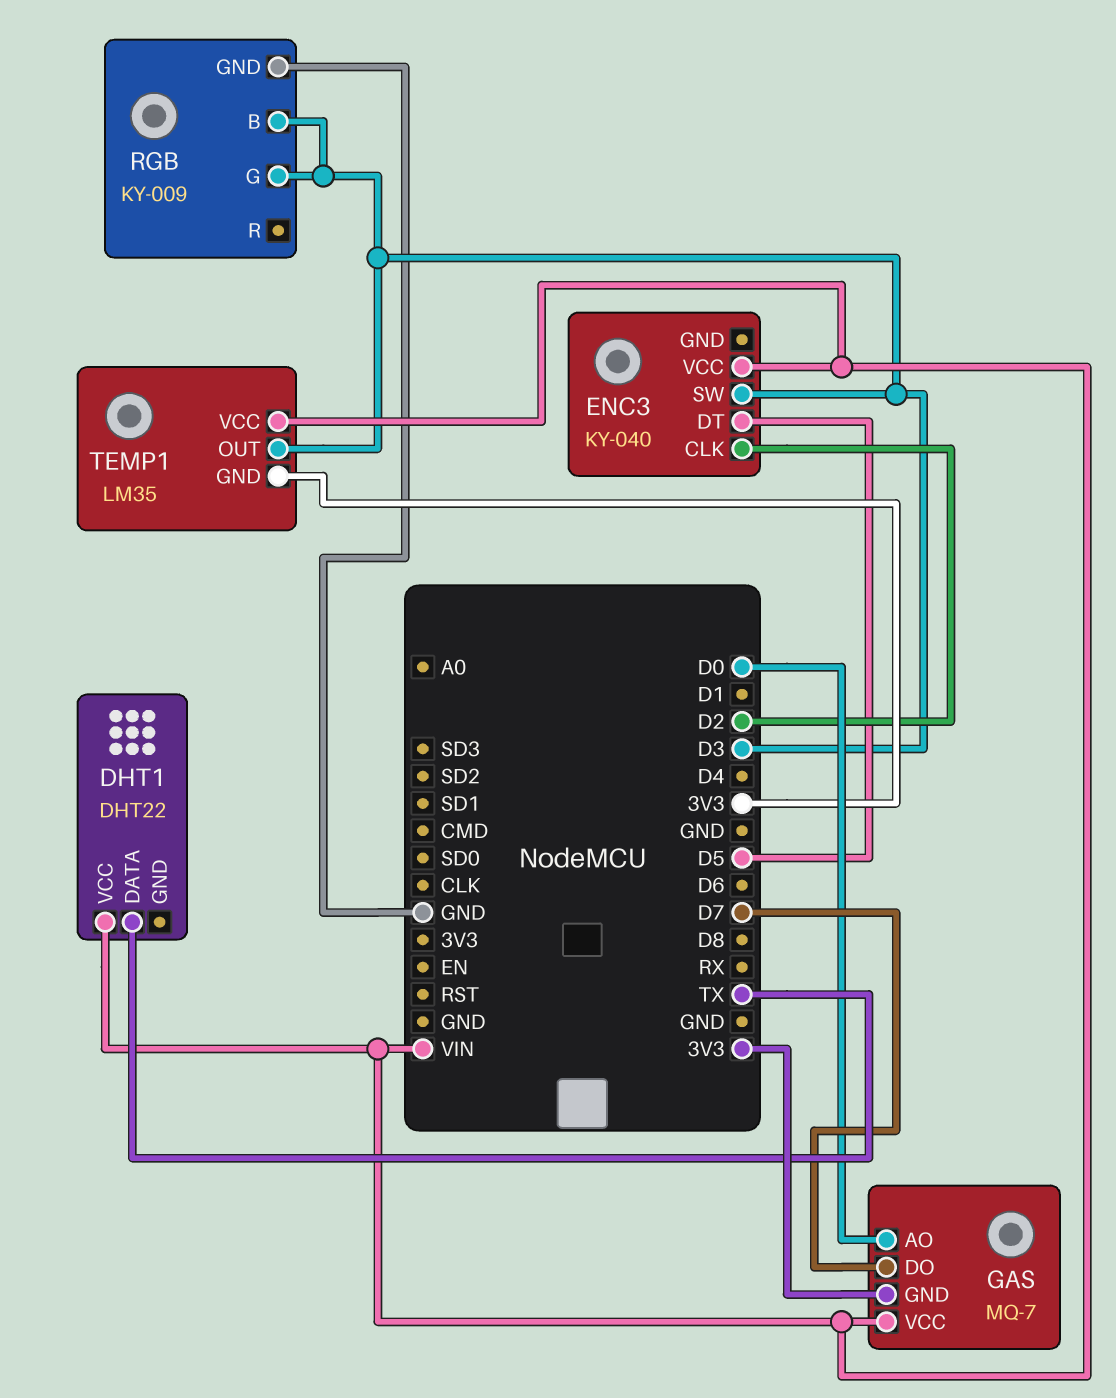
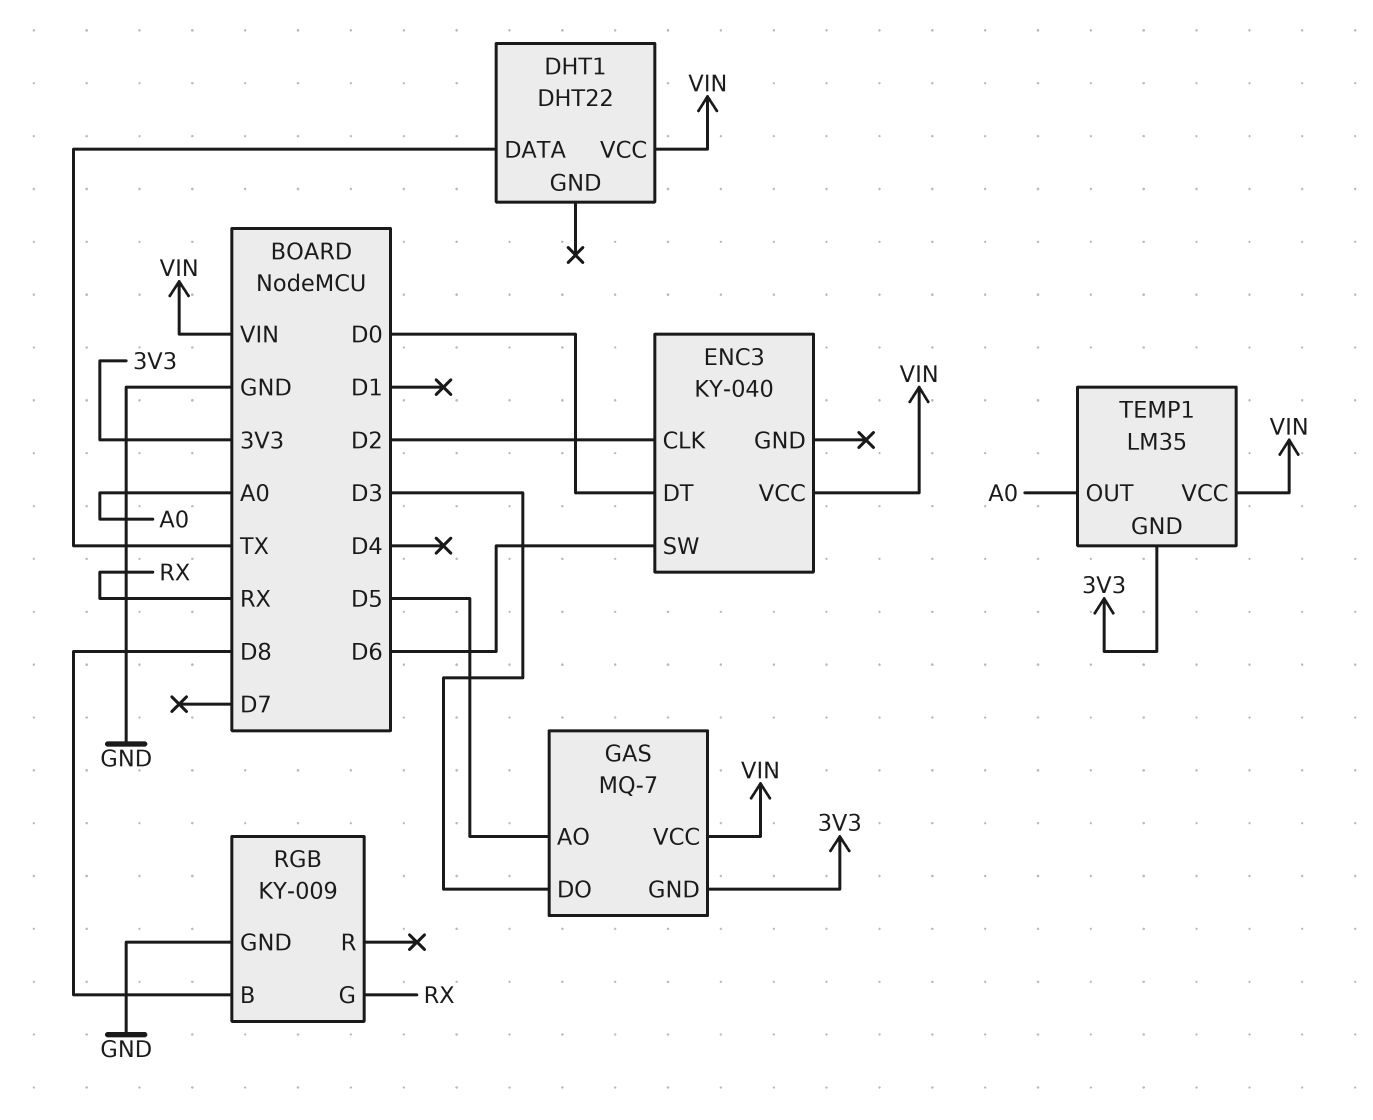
ENC3 pin DT: D5 -> D0
ENC3 pin SW: D3 -> D6
GAS pin AO: D0 -> D5
GAS pin DO: D7 -> D3
RGB pin B: D3 -> D8
RGB pin G: D3 -> RX
TEMP1 pin OUT: D3 -> A0

